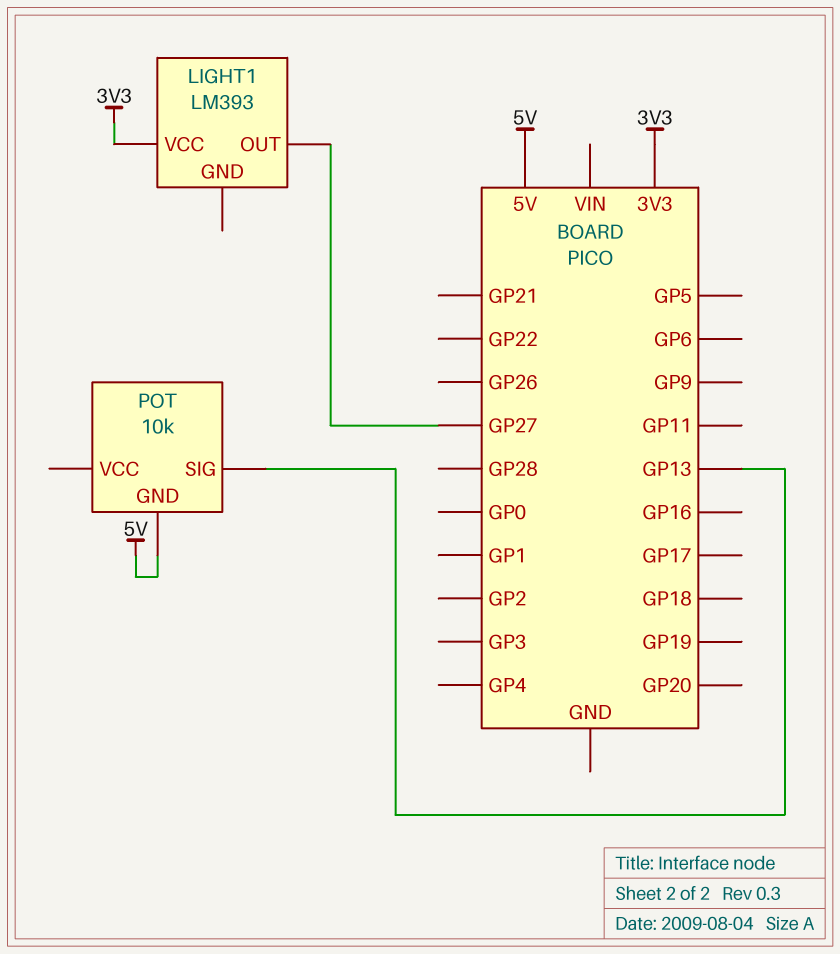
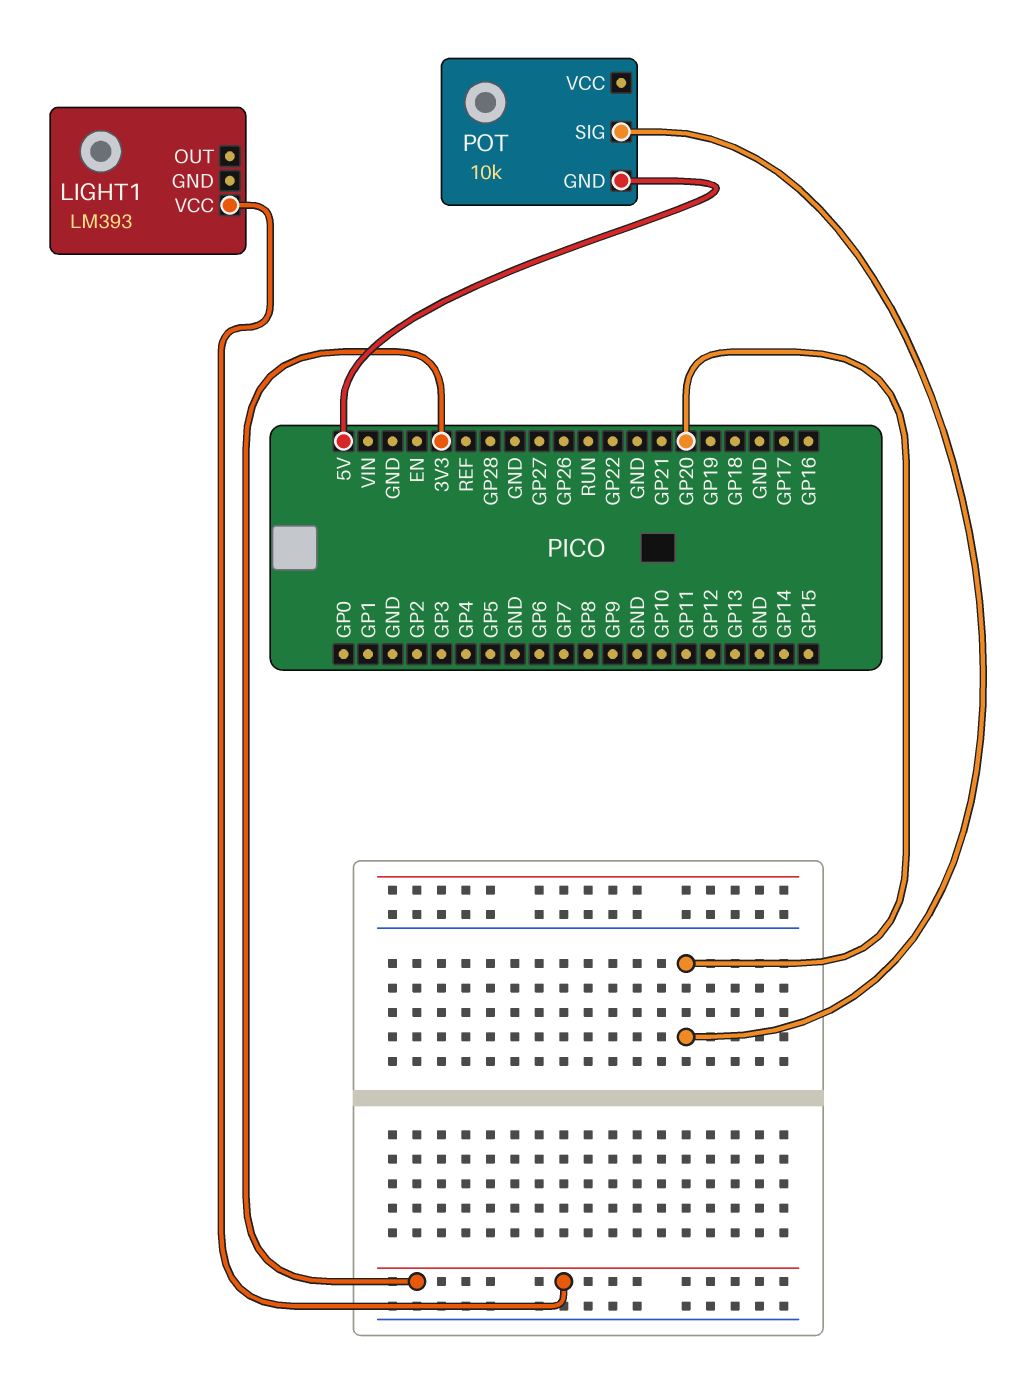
LIGHT1 pin OUT: GP27 -> none
POT pin SIG: GP13 -> GP20

